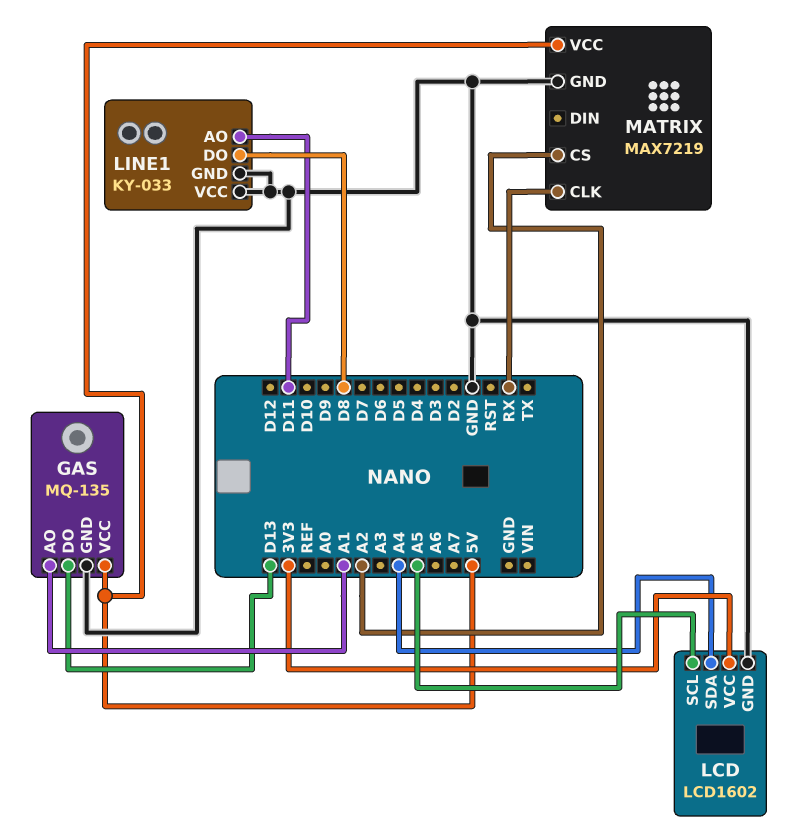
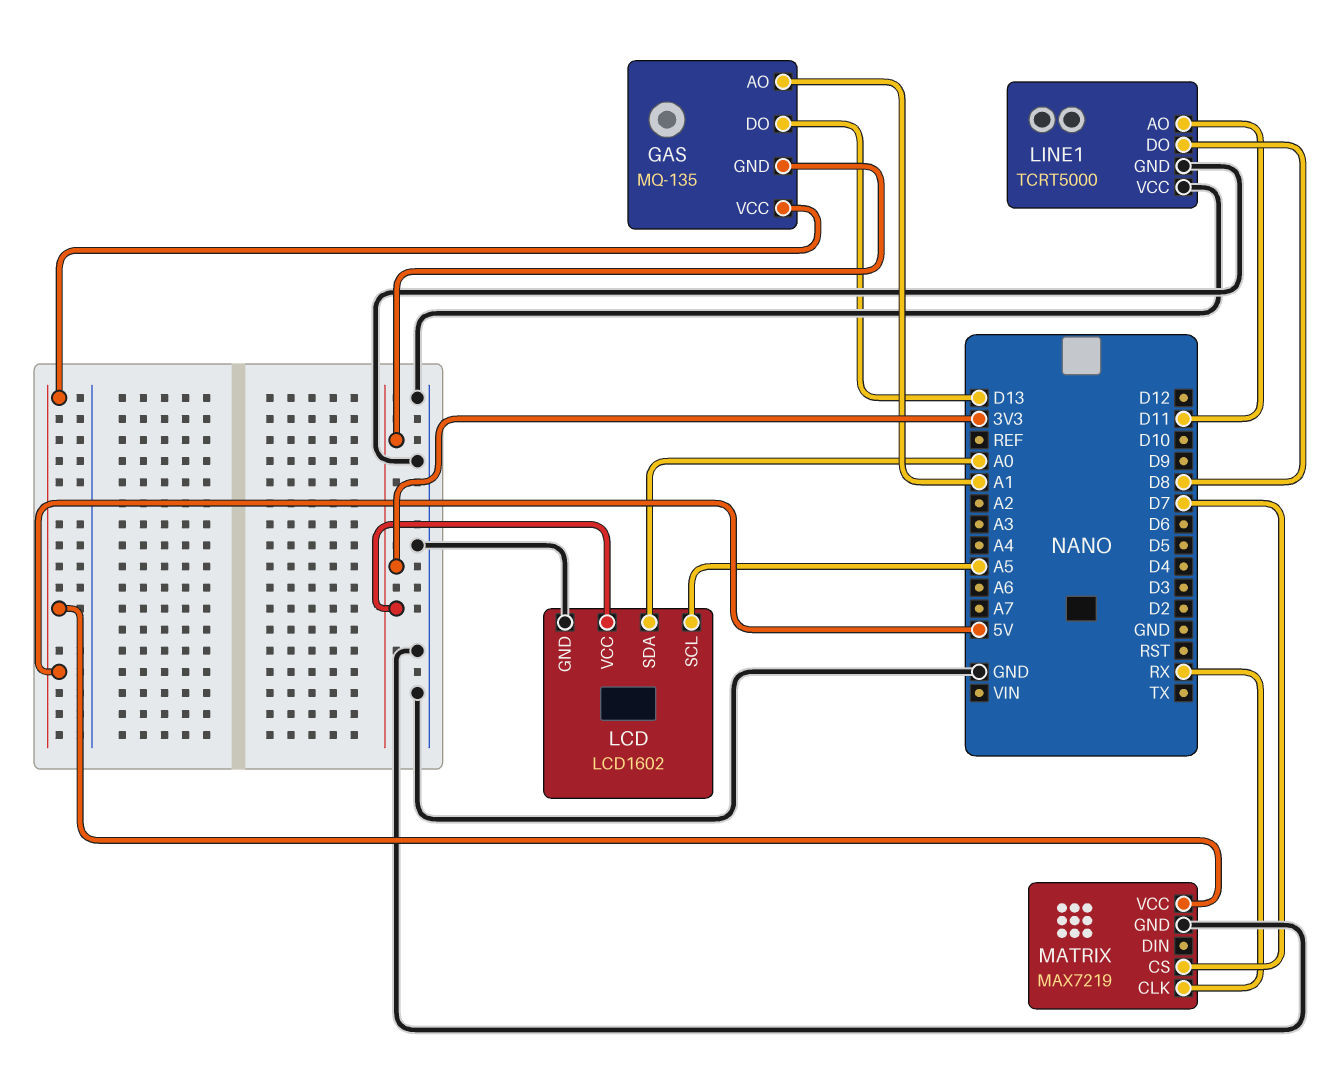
GAS pin GND: GND -> 3V3
LCD pin SDA: A4 -> A0
LINE1: KY-033 -> TCRT5000
MATRIX pin CS: A2 -> D7

